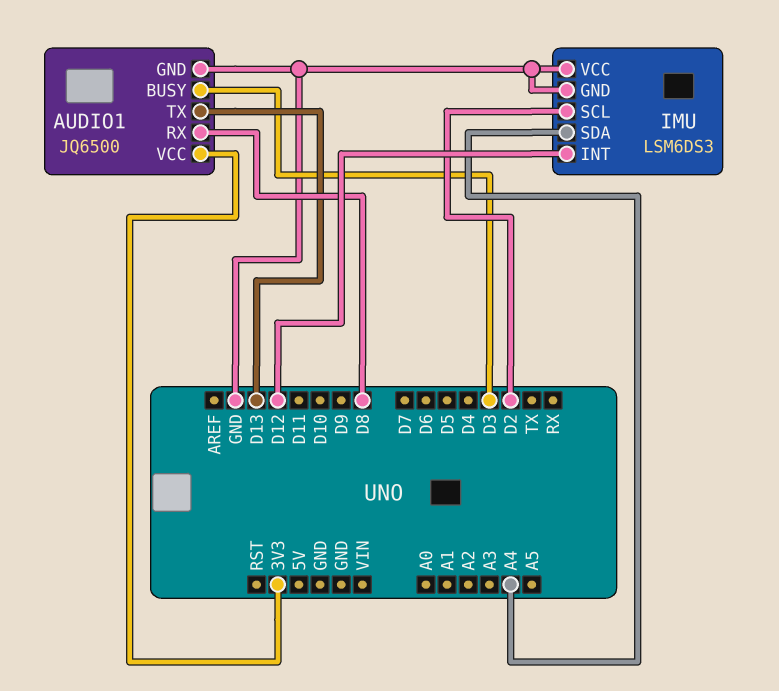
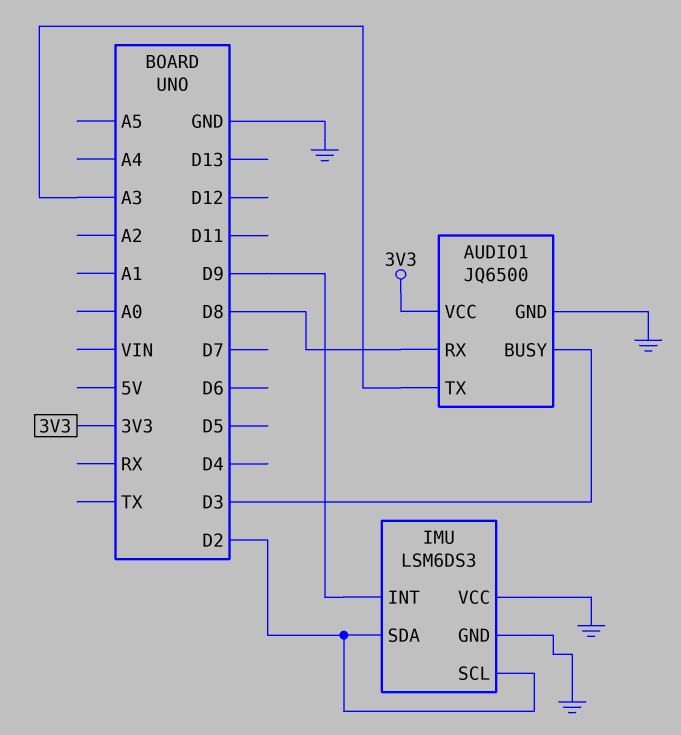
AUDIO1 pin TX: D13 -> A3
IMU pin INT: D12 -> D9
IMU pin SDA: A4 -> D2

